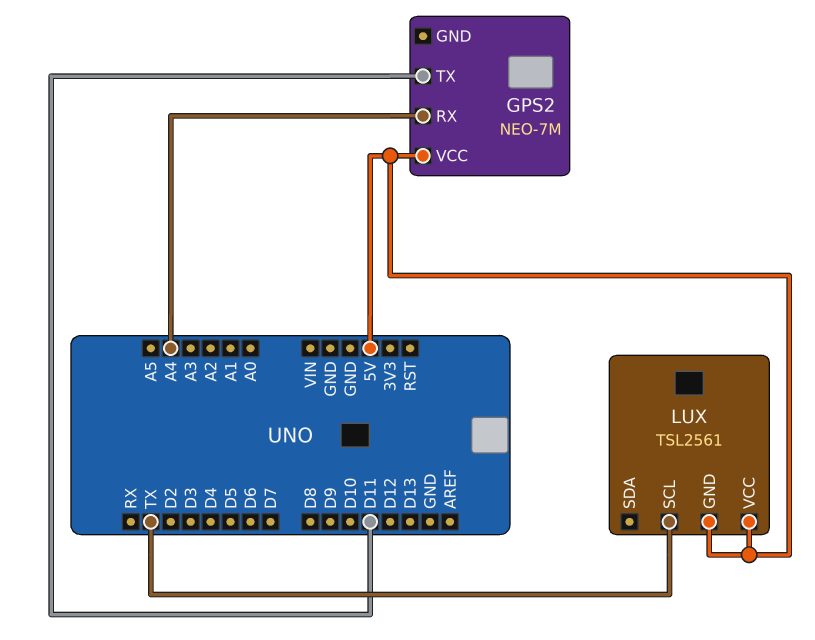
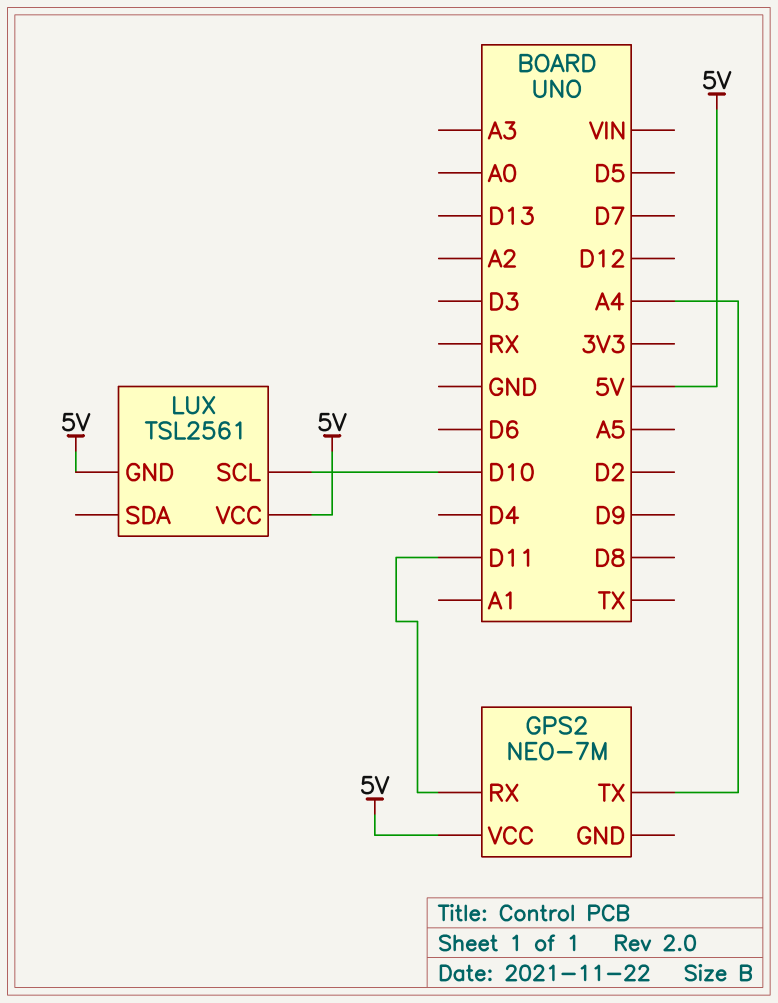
GPS2 pin RX: A4 -> D11
GPS2 pin TX: D11 -> A4
LUX pin SCL: TX -> D10

